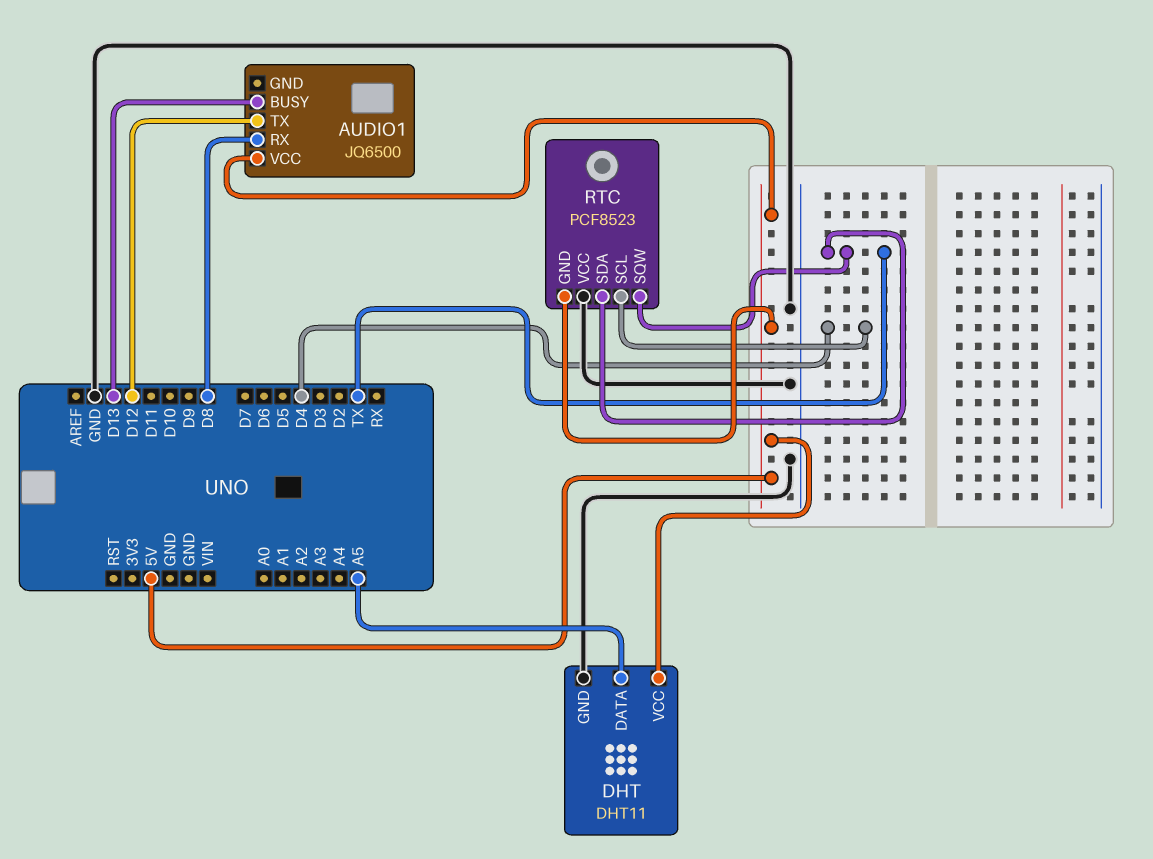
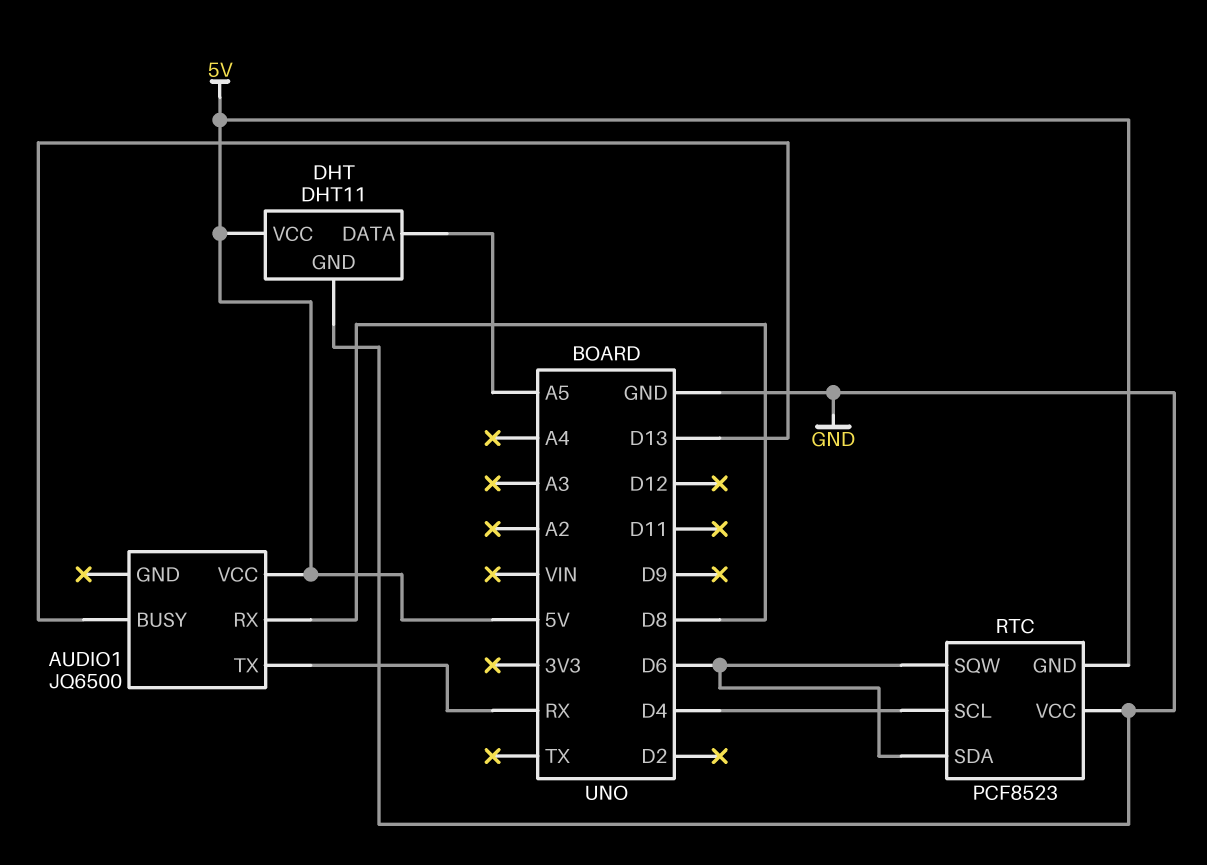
AUDIO1 pin TX: D12 -> RX
RTC pin SDA: TX -> D6
RTC pin SQW: TX -> D6

